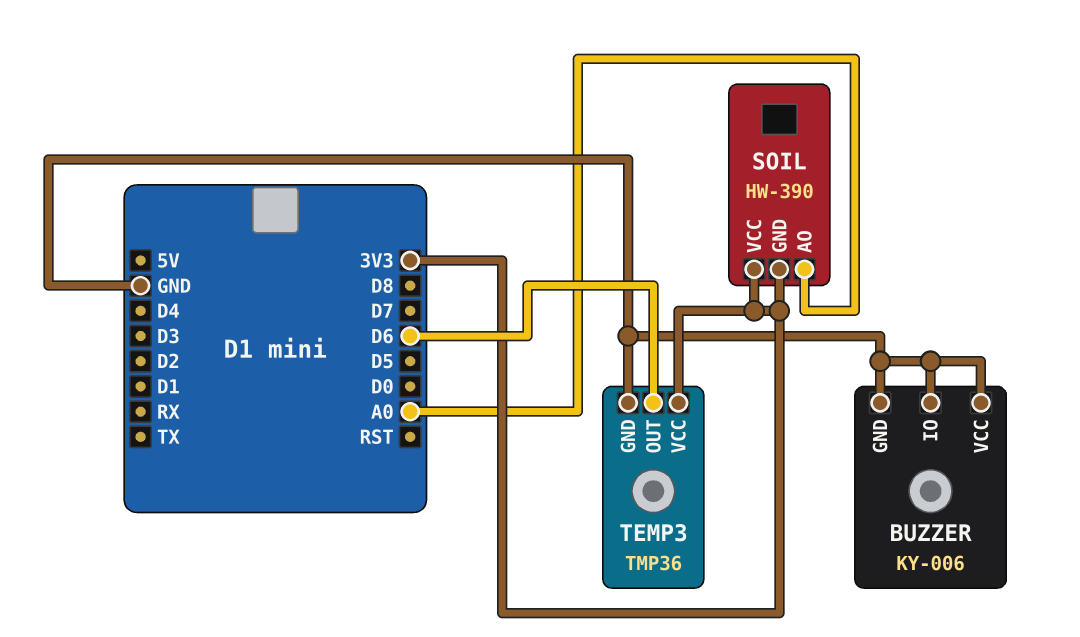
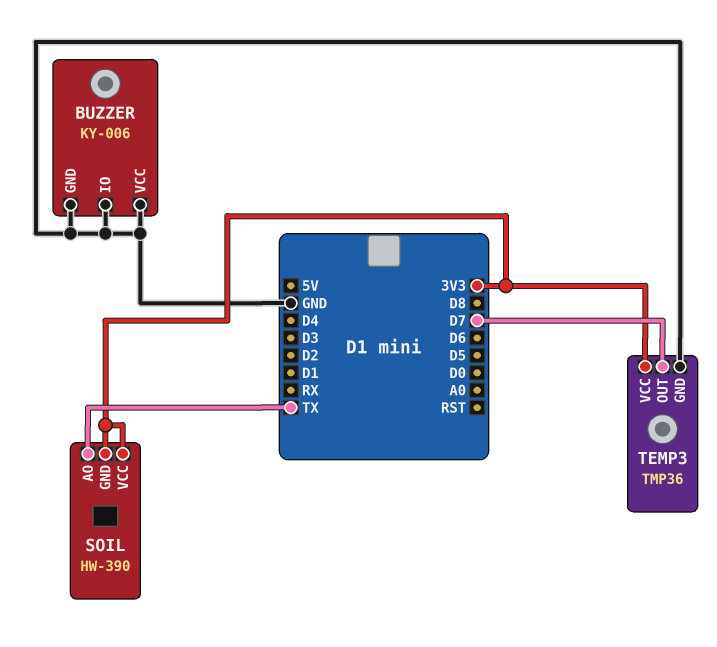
SOIL pin AO: A0 -> TX
TEMP3 pin OUT: D6 -> D7

